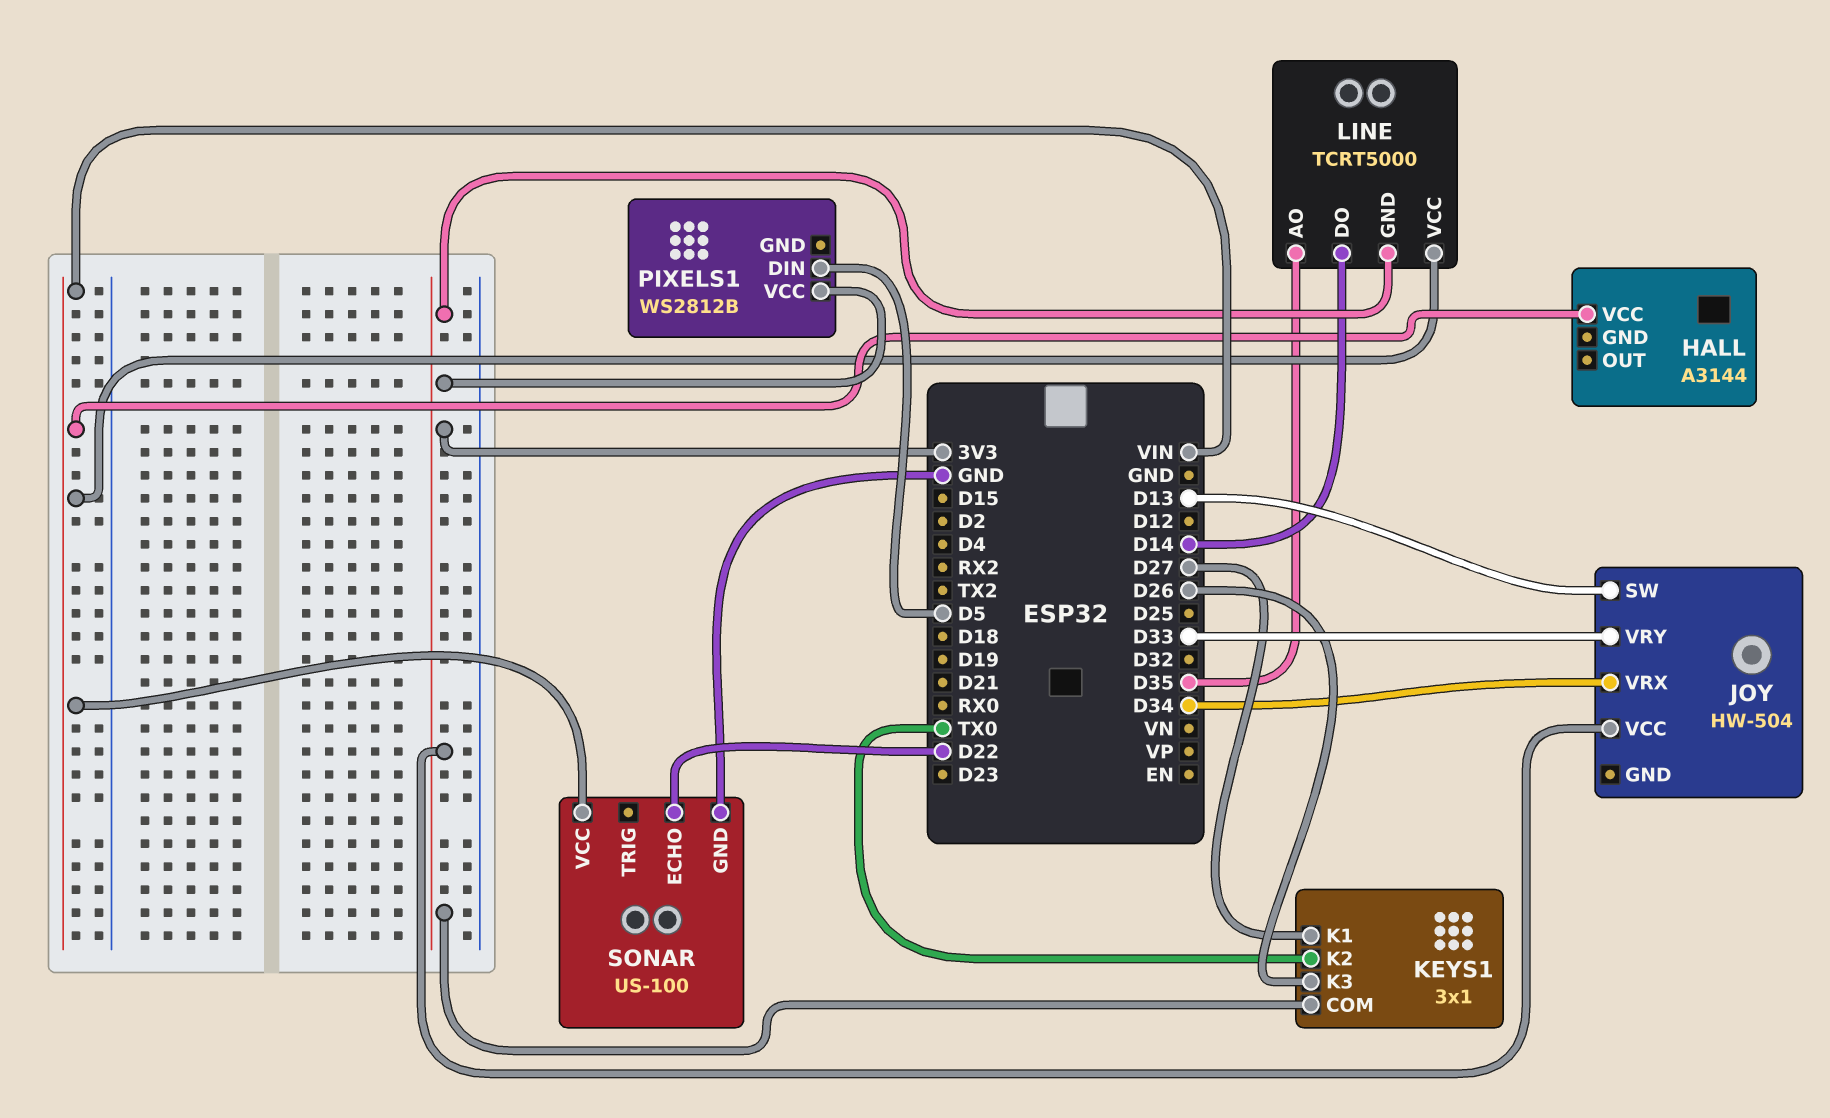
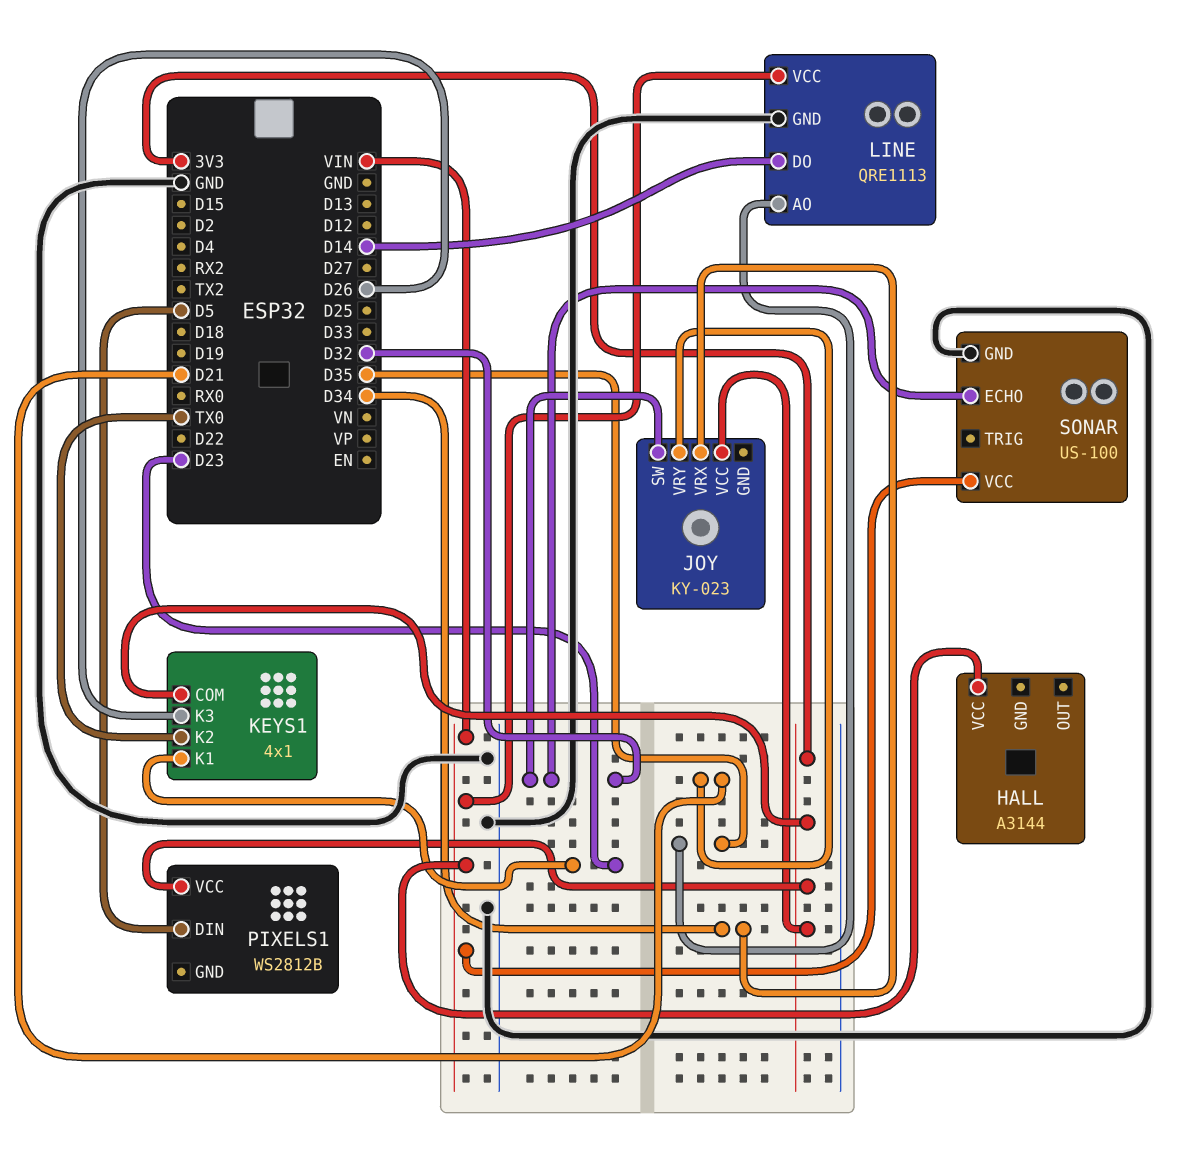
JOY: HW-504 -> KY-023
JOY pin SW: D13 -> D32
JOY pin VRY: D33 -> D21
KEYS1: 3x1 -> 4x1
KEYS1 pin K1: D27 -> D23
LINE: TCRT5000 -> QRE1113
LINE pin GND: 3V3 -> GND
SONAR pin ECHO: D22 -> D32

